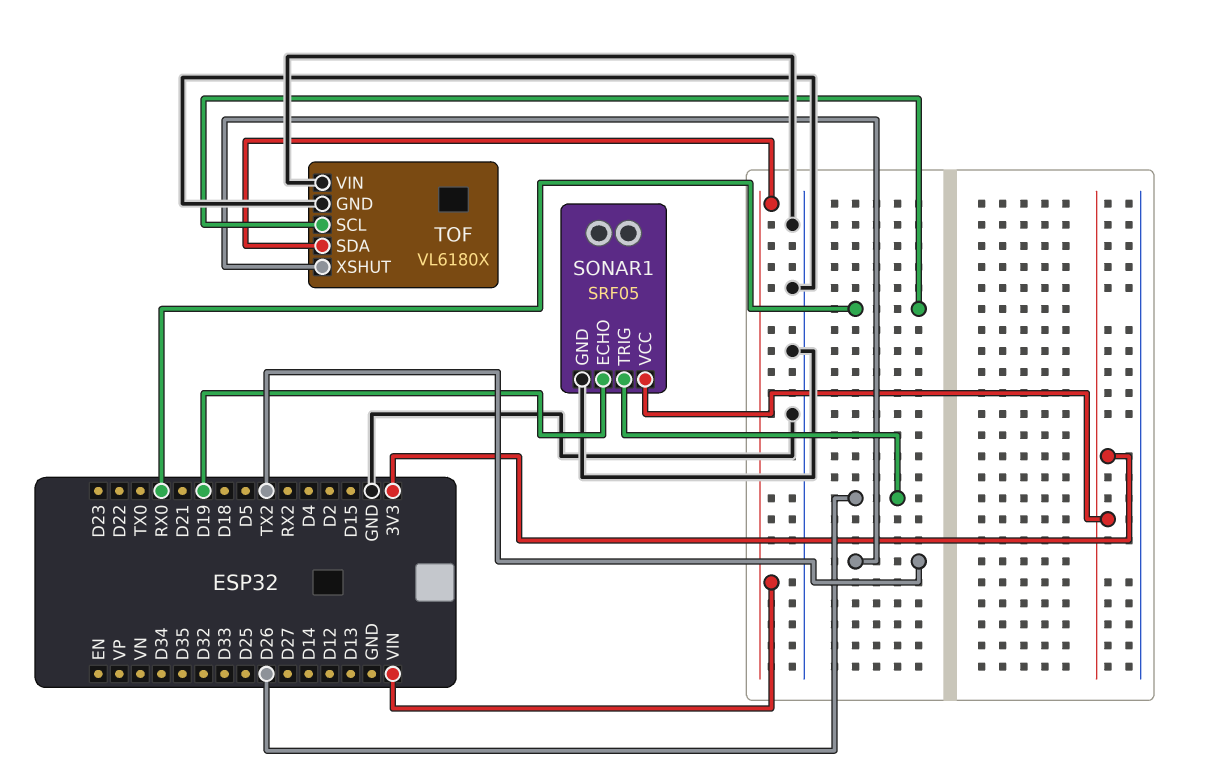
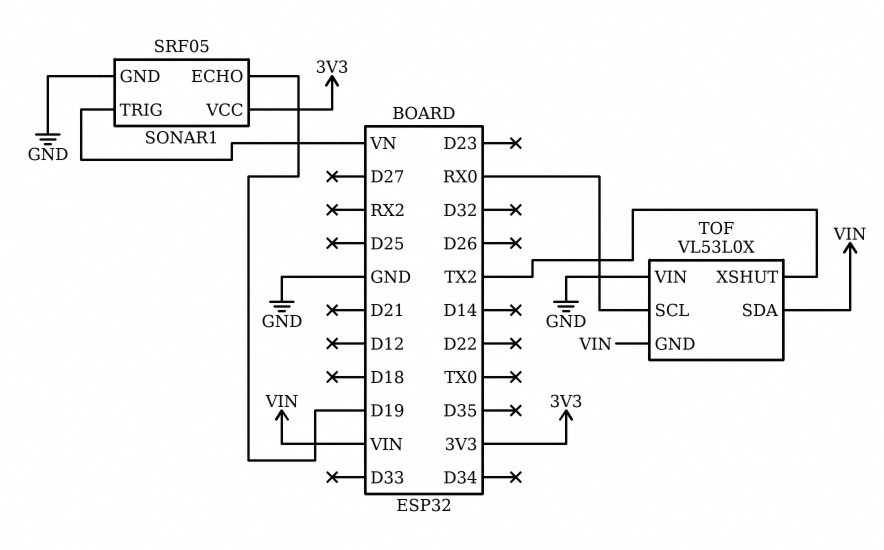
SONAR1 pin TRIG: D26 -> VN
TOF: VL6180X -> VL53L0X
TOF pin GND: GND -> VIN

